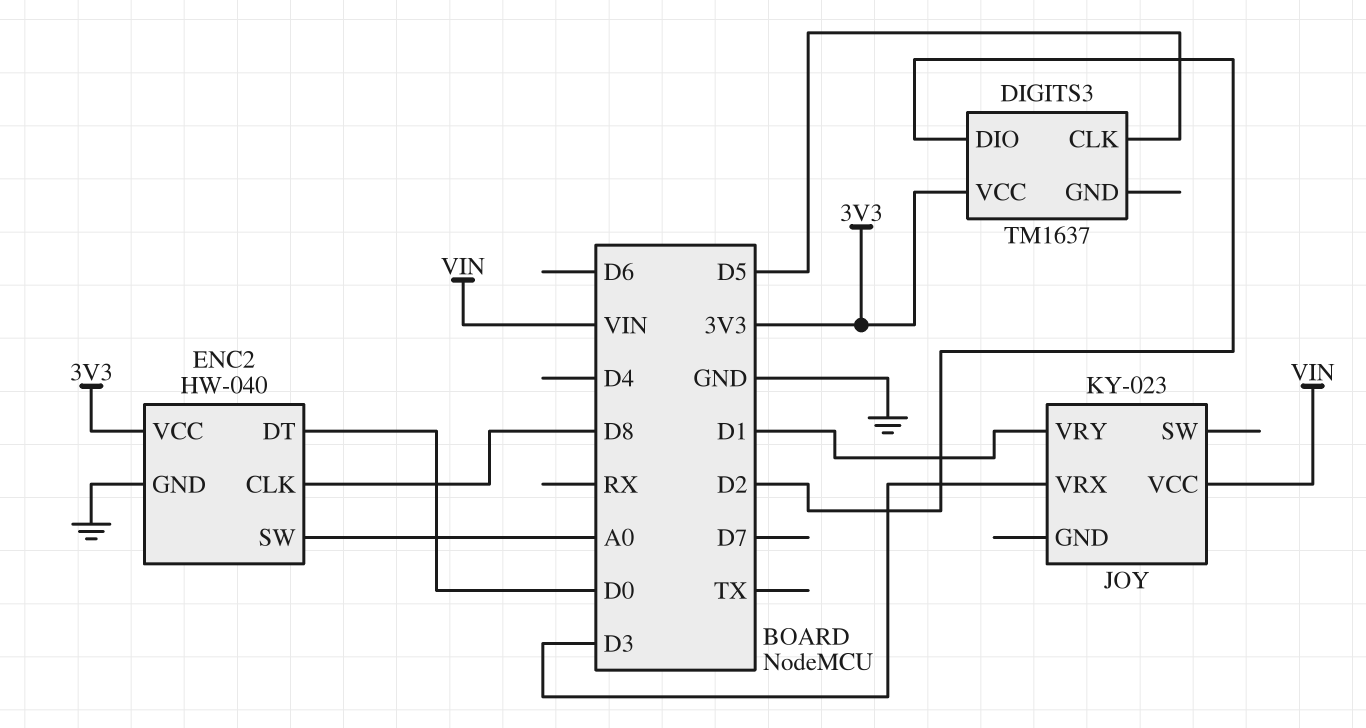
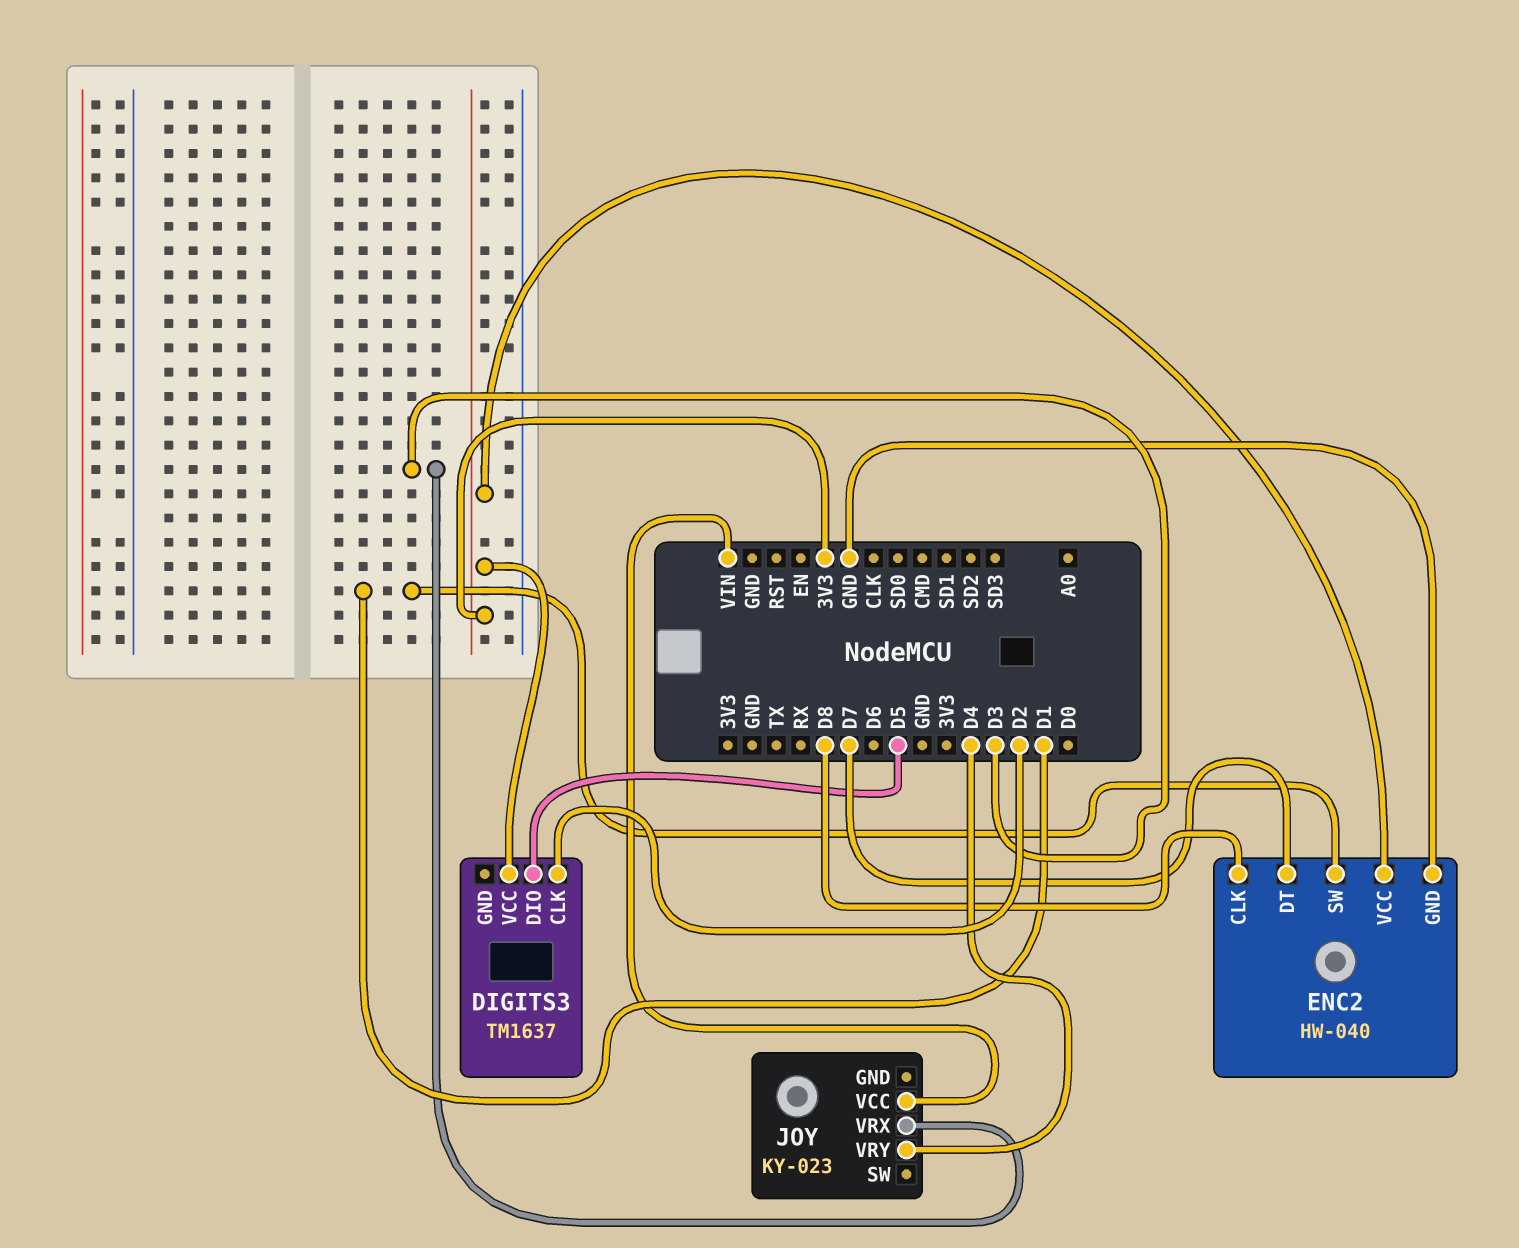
DIGITS3 pin CLK: D5 -> D2
DIGITS3 pin DIO: D2 -> D5
ENC2 pin DT: D0 -> D7
ENC2 pin SW: A0 -> D1
JOY pin VRY: D1 -> D4

